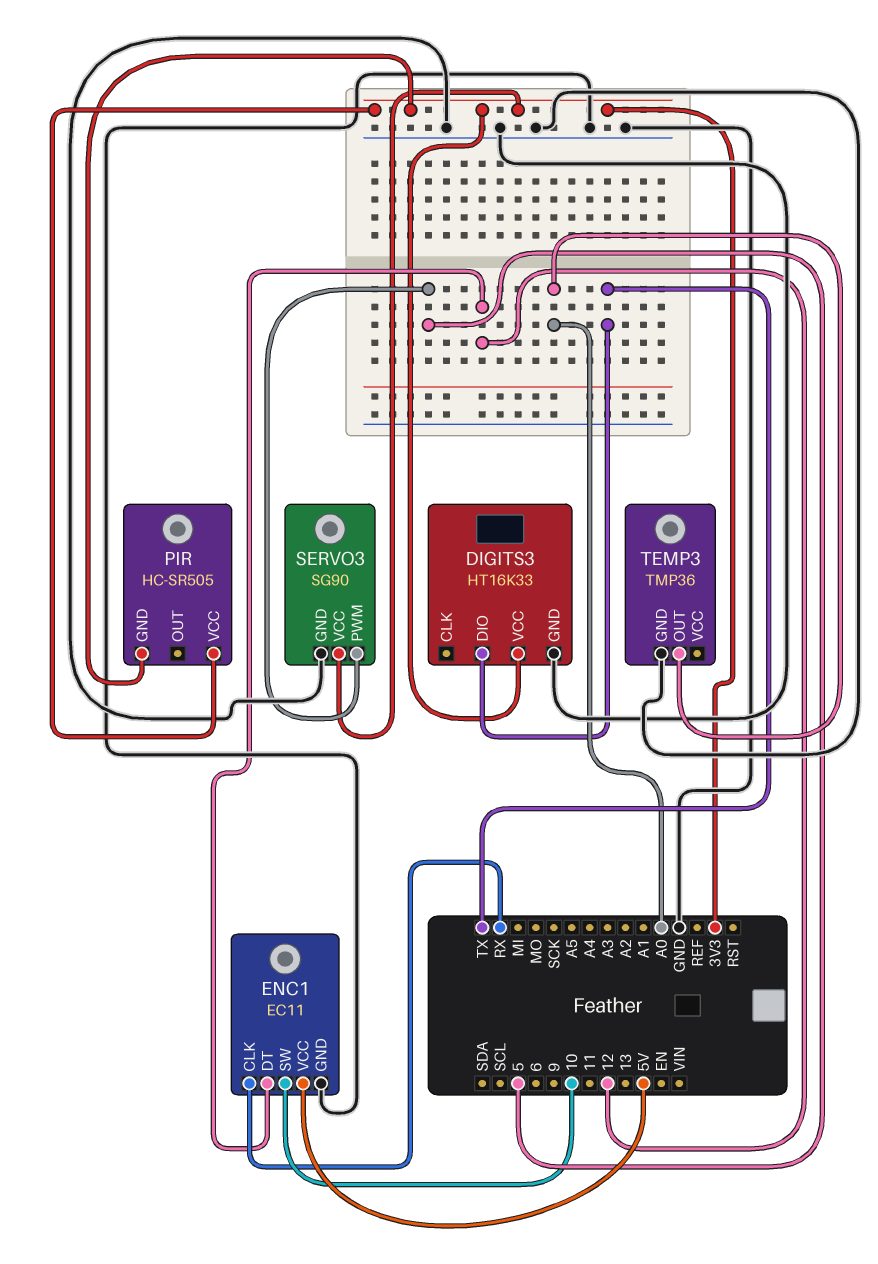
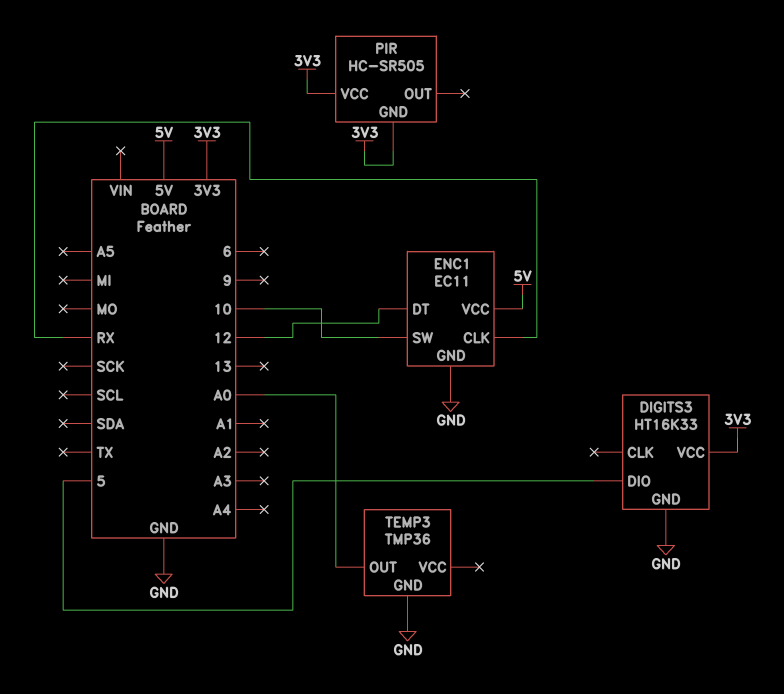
DIGITS3 pin DIO: TX -> 5
SERVO3: SG90 -> none
SERVO3 pin GND: GND -> none
SERVO3 pin PWM: 5 -> none
SERVO3 pin VCC: 3V3 -> none

